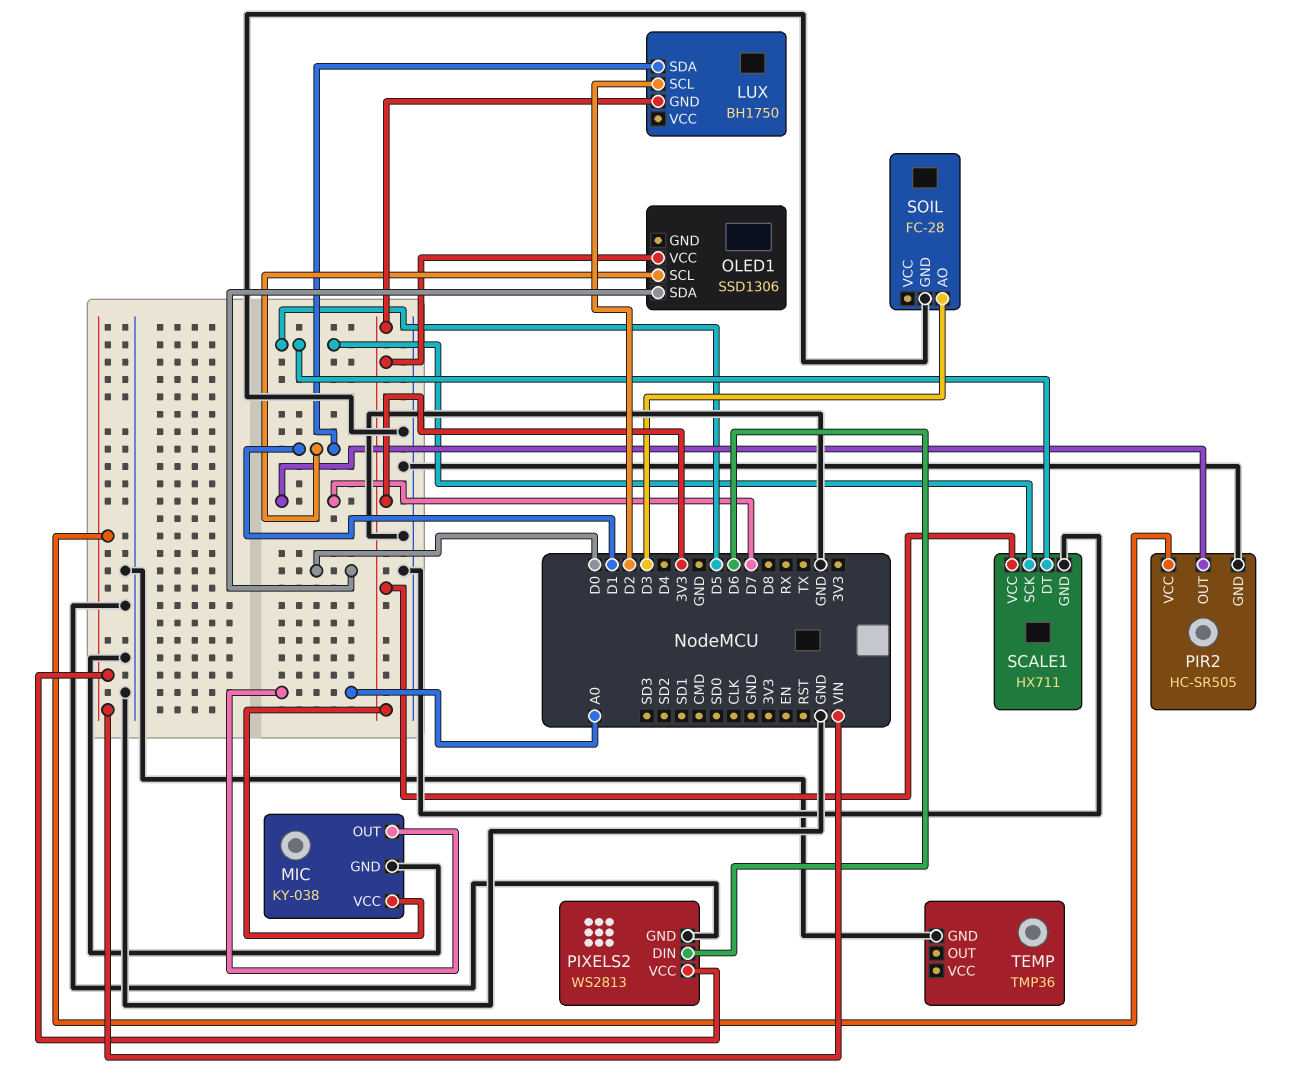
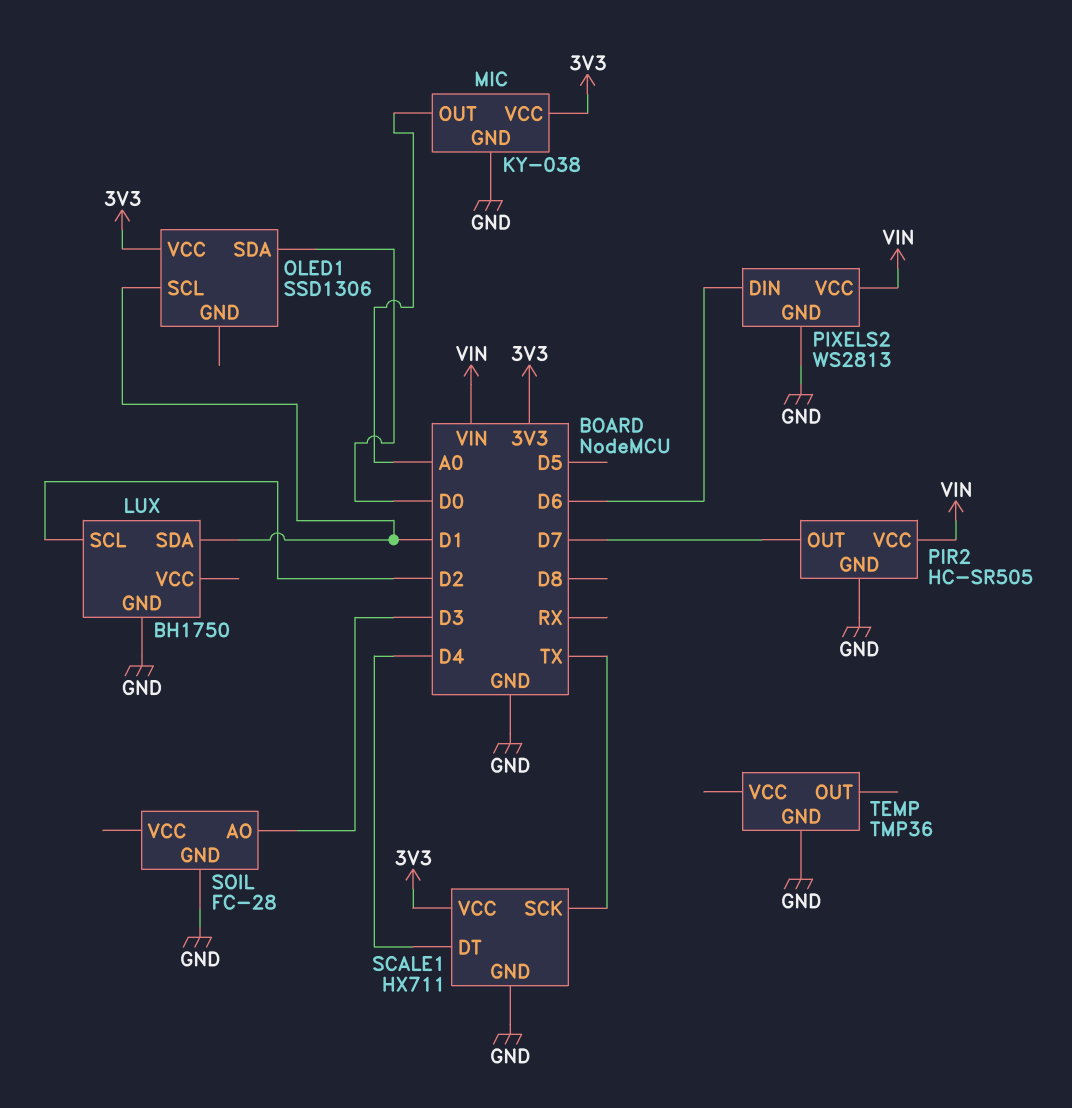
LUX pin GND: 3V3 -> GND
SCALE1 pin DT: D5 -> D4
SCALE1 pin SCK: D5 -> TX

